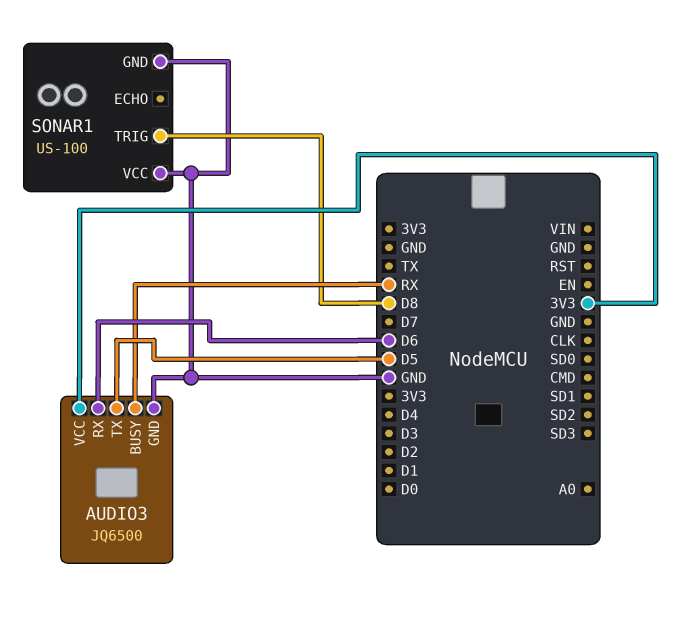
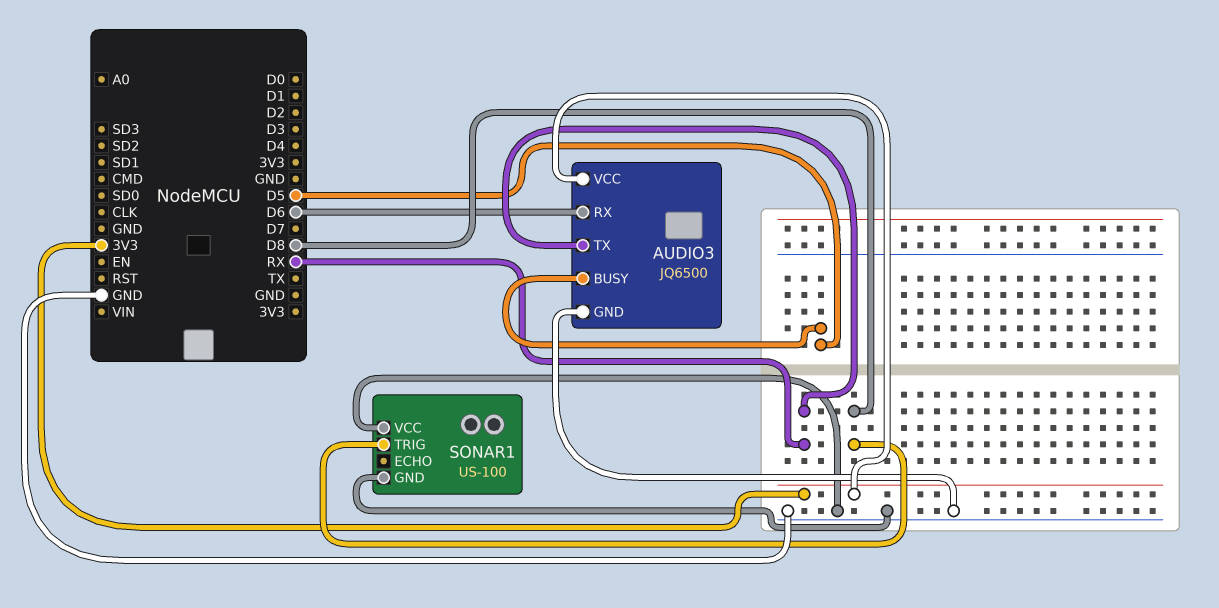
AUDIO3 pin BUSY: RX -> D5
AUDIO3 pin TX: D5 -> RX

